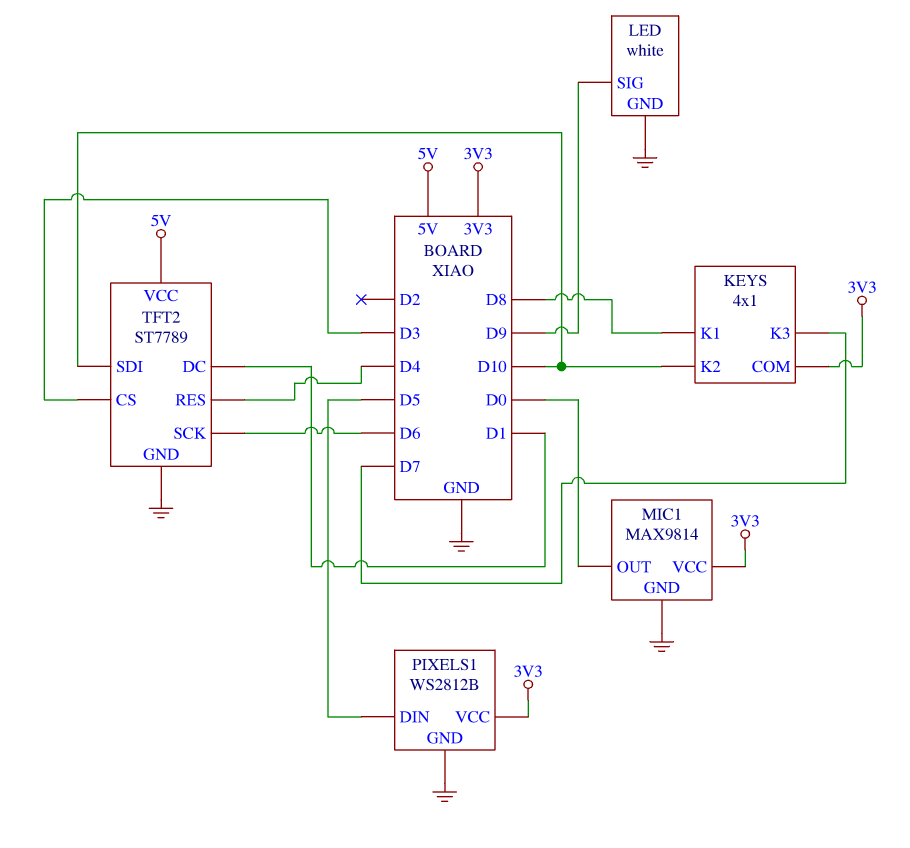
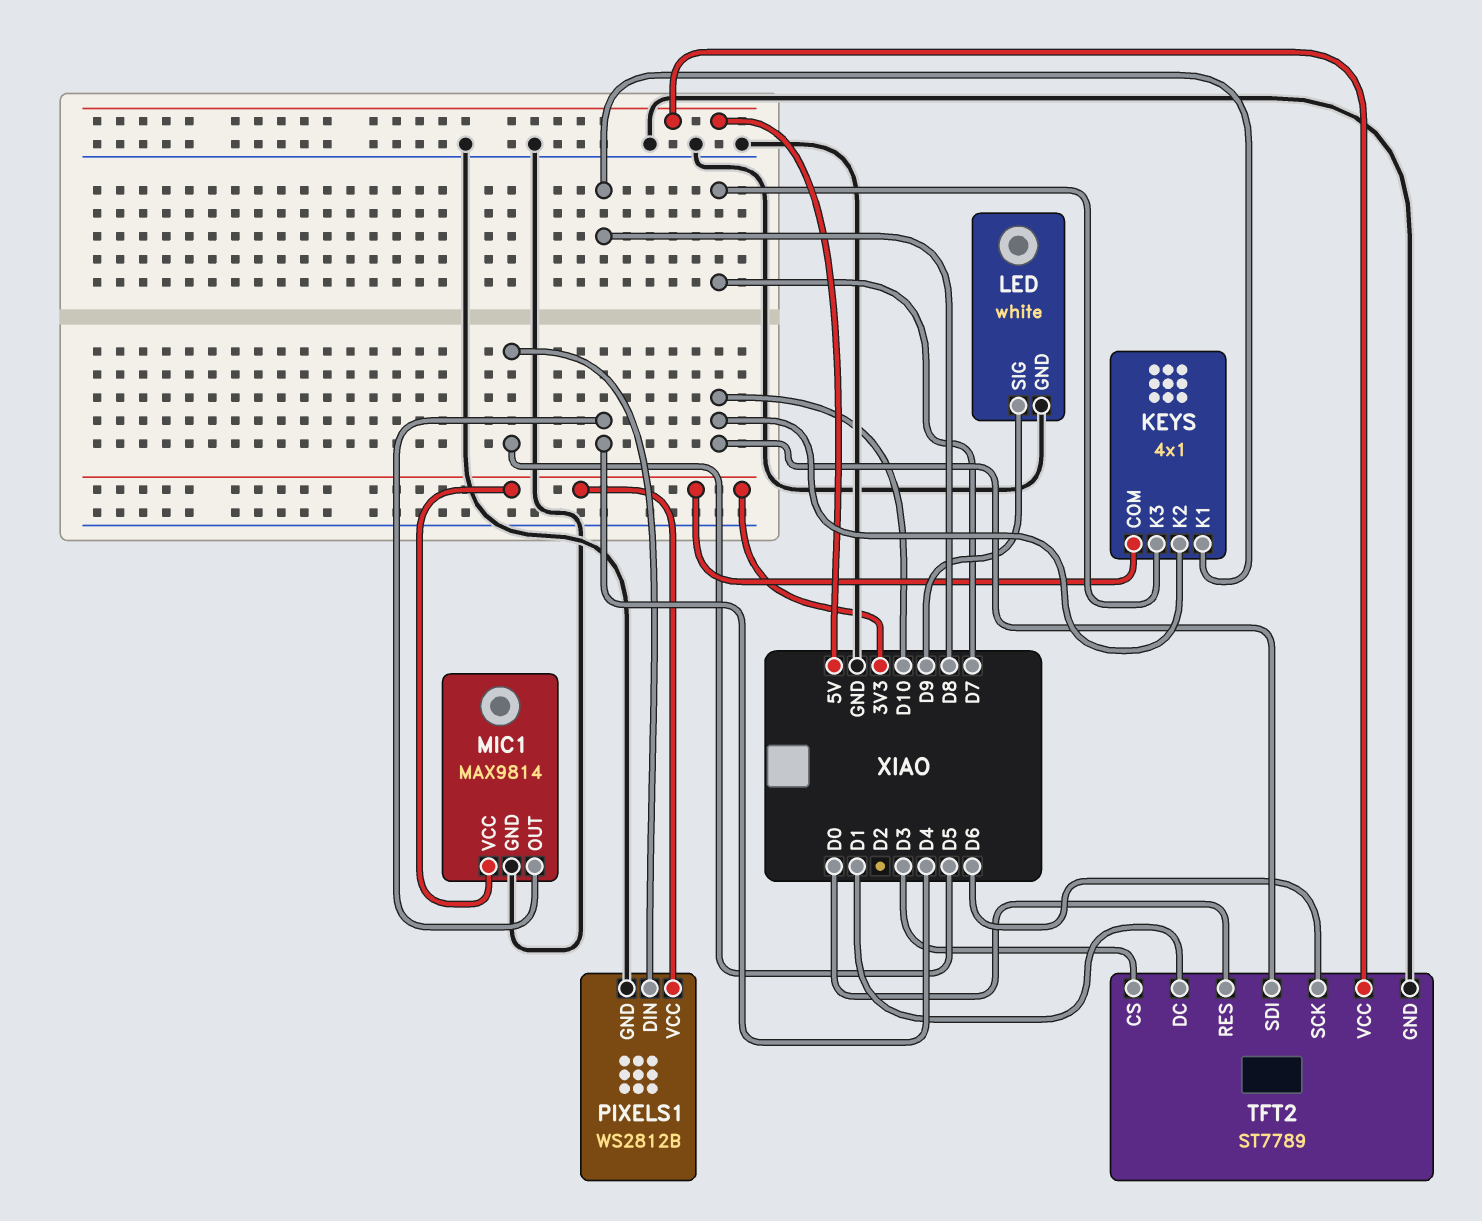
MIC1 pin OUT: D0 -> D4
TFT2 pin RES: D4 -> D0

